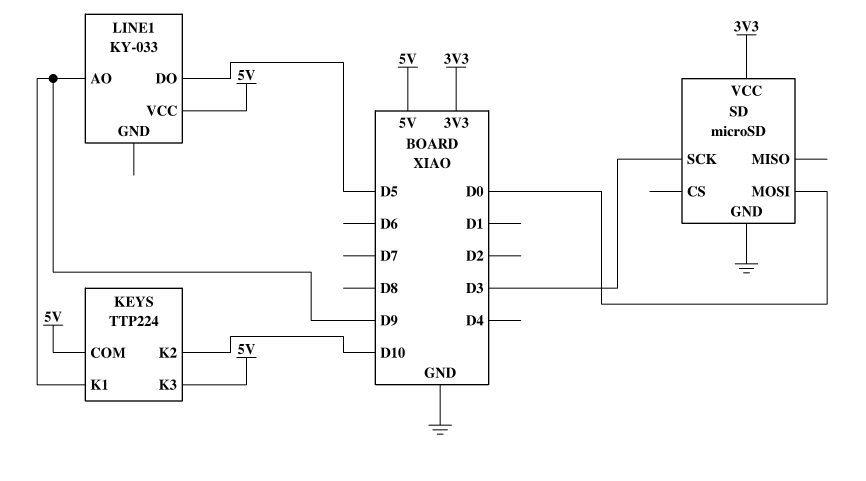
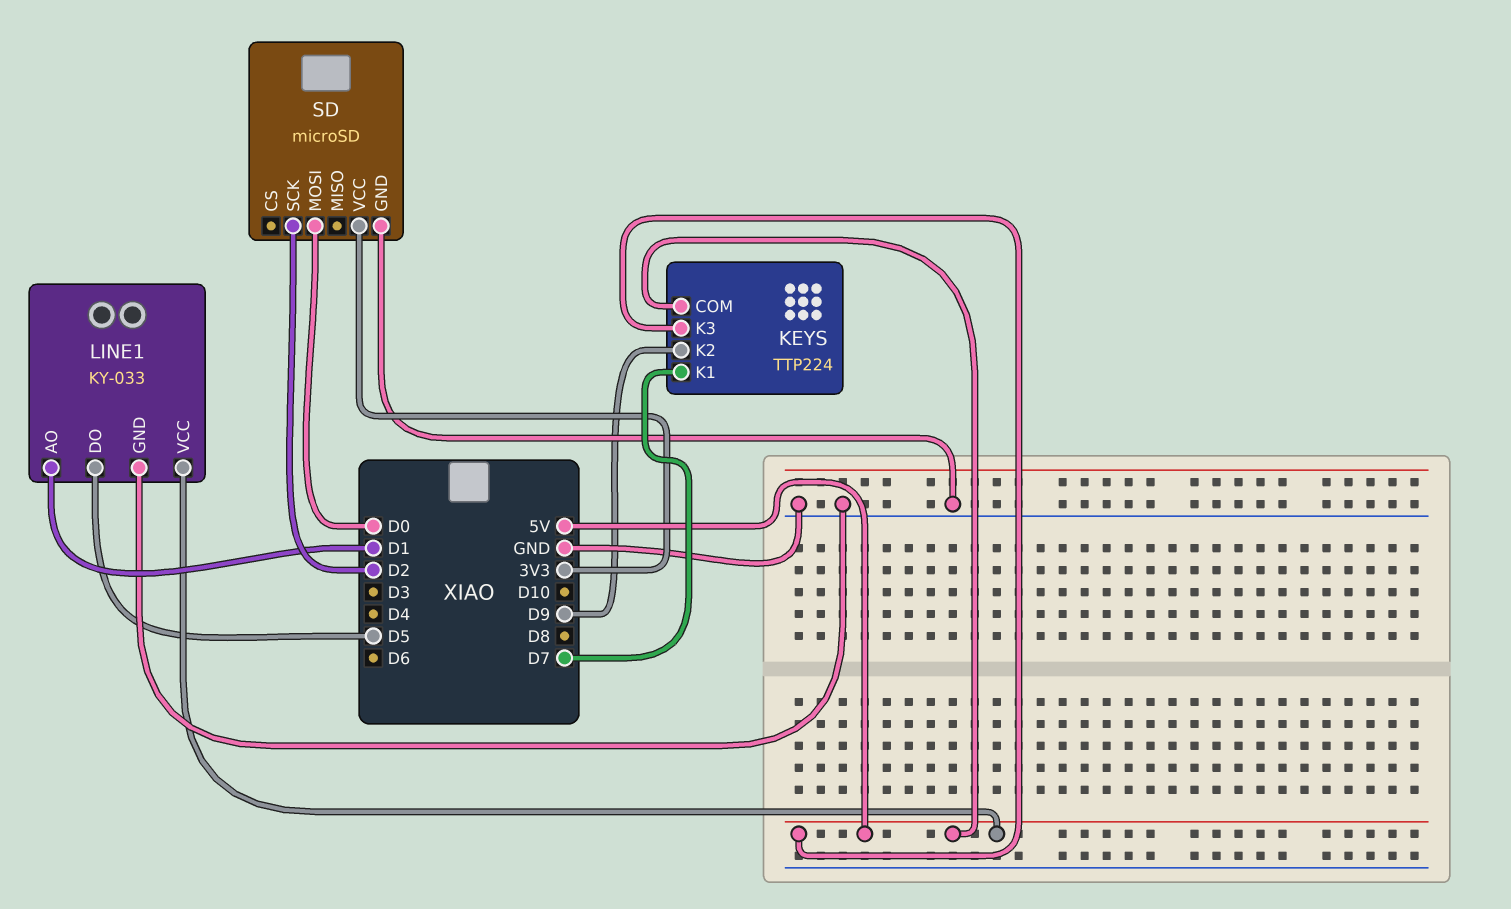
KEYS pin K1: D9 -> D7
KEYS pin K2: D10 -> D9
LINE1 pin AO: D9 -> D1
LINE1 pin GND: none -> GND
SD pin SCK: D3 -> D2

